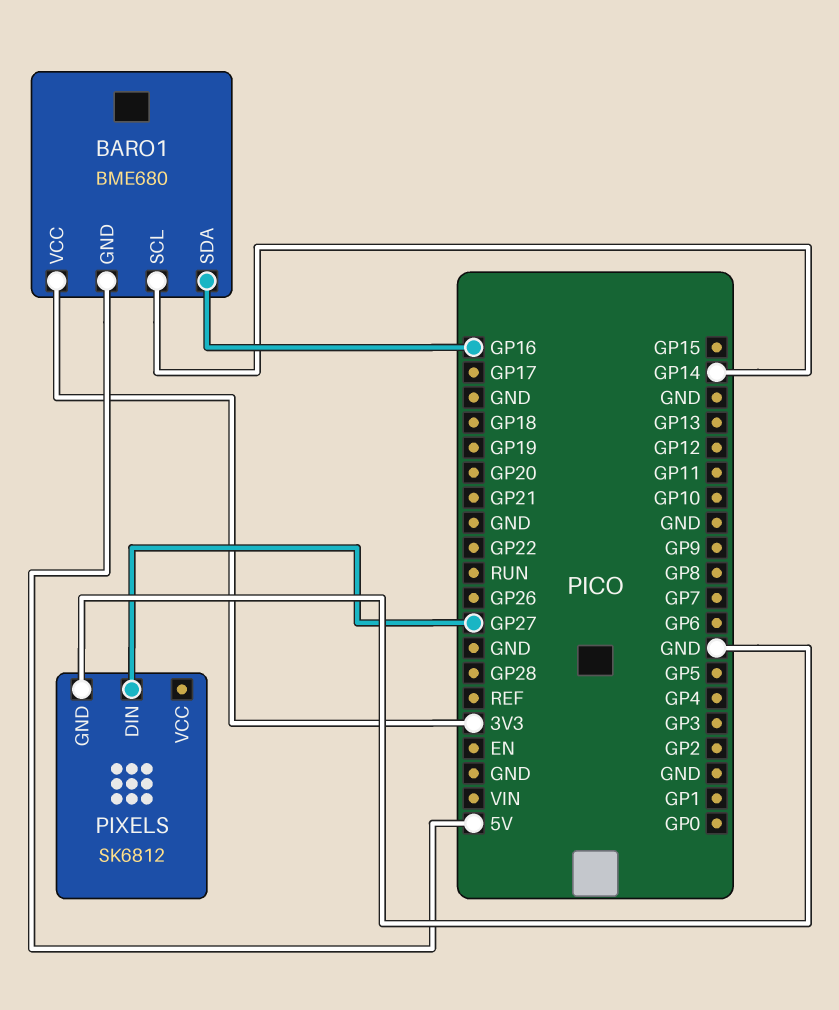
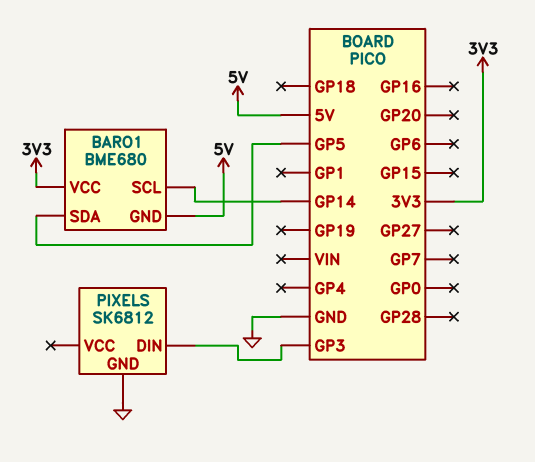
BARO1 pin SDA: GP16 -> GP5
PIXELS pin DIN: GP27 -> GP3

